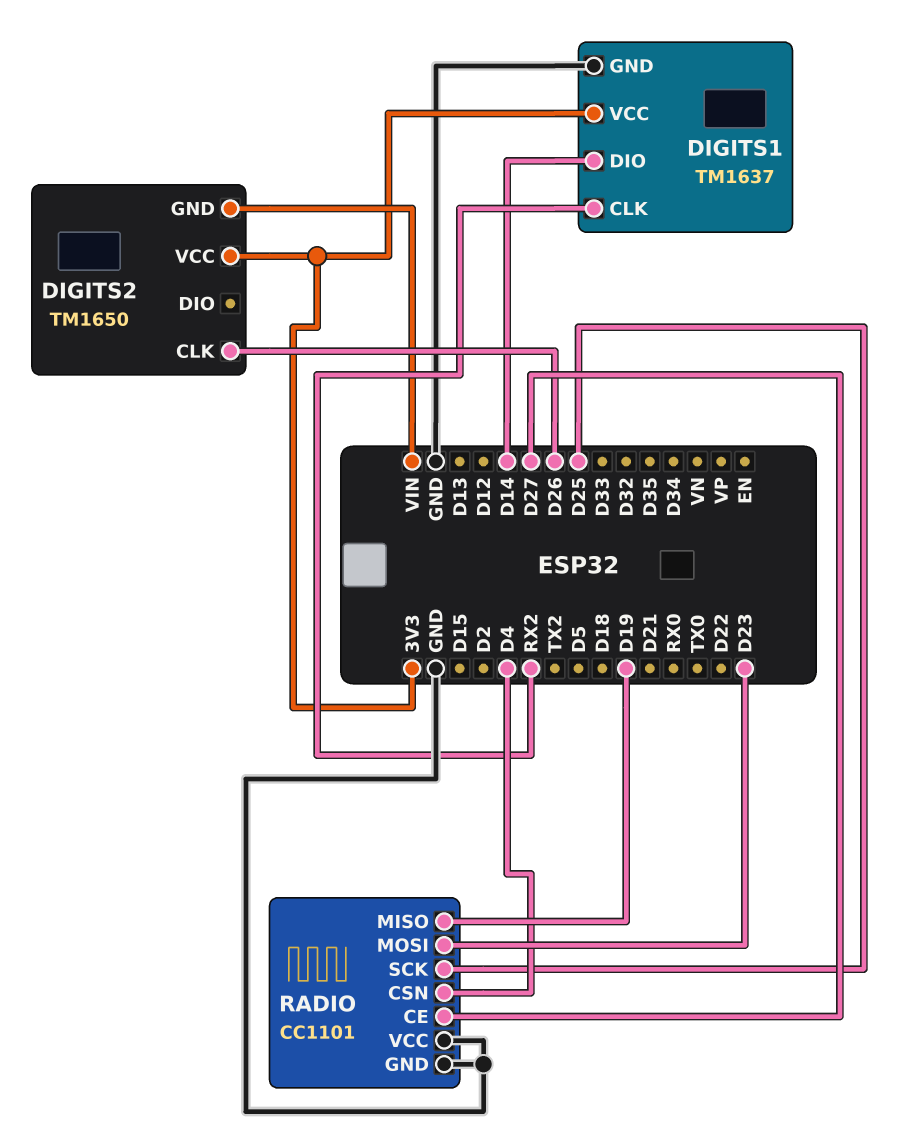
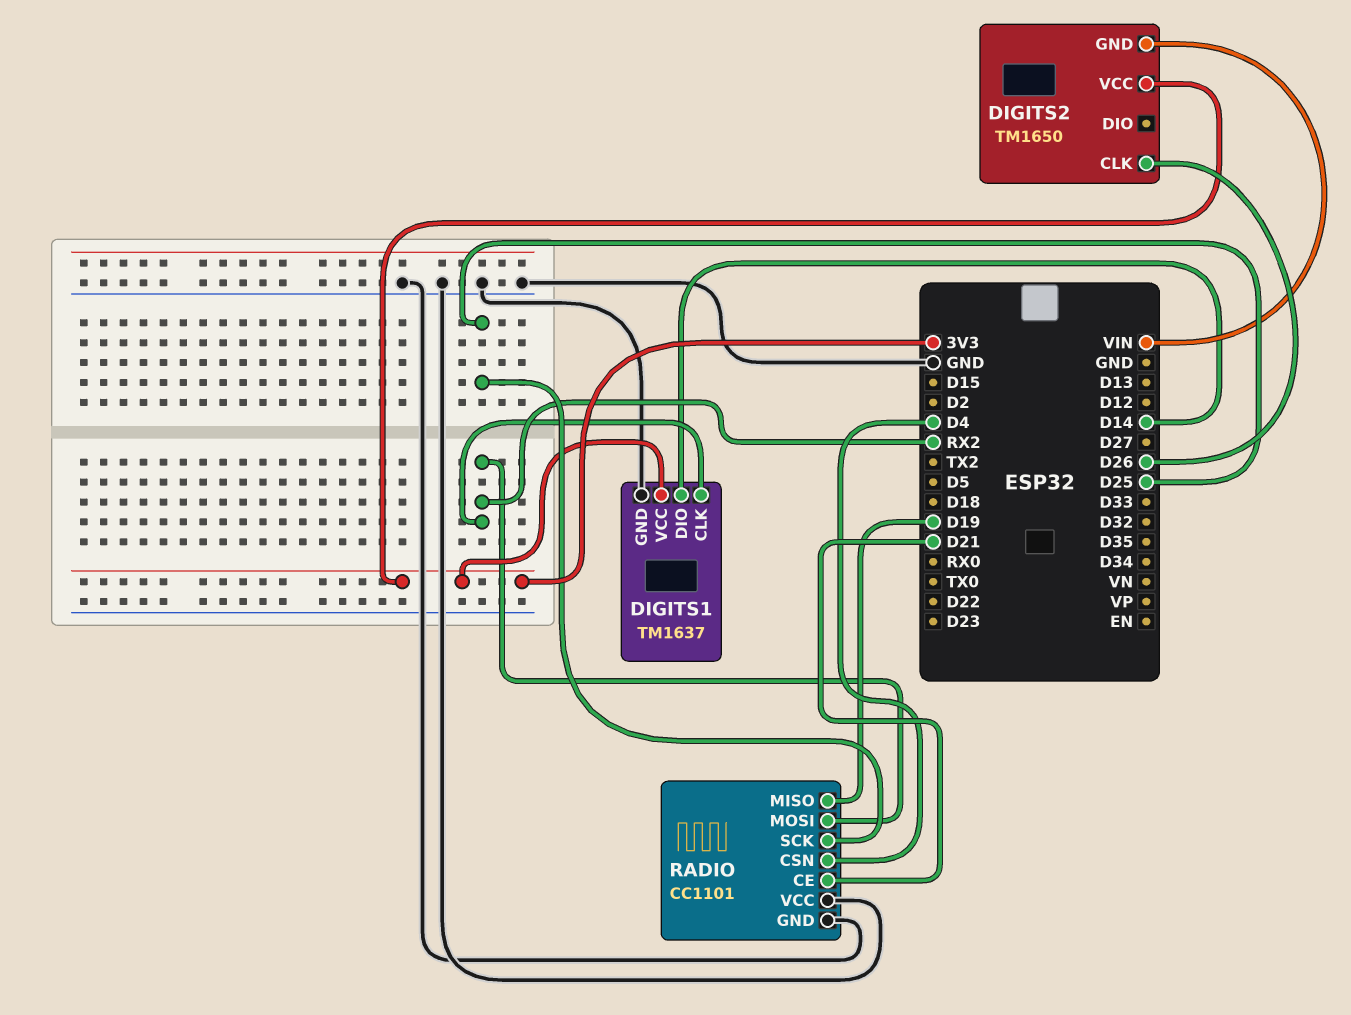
RADIO pin CE: D27 -> D21
RADIO pin MOSI: D23 -> RX2

